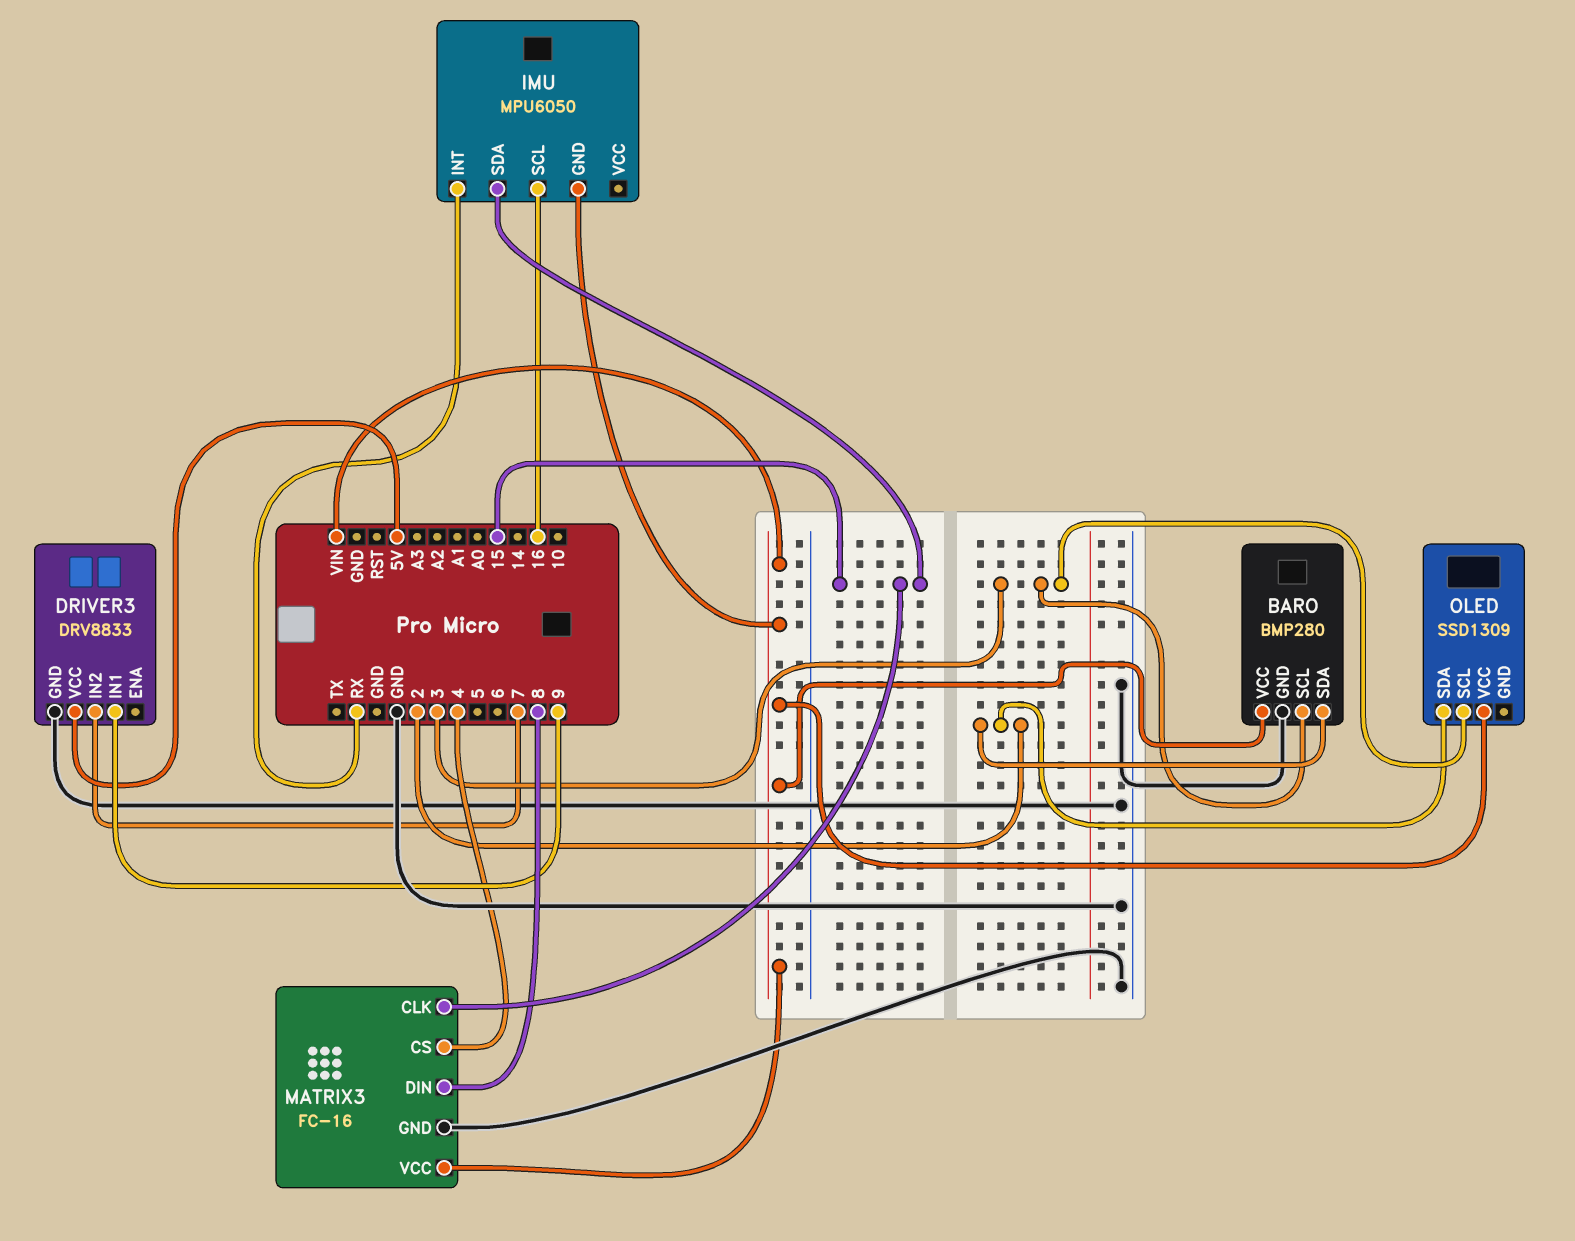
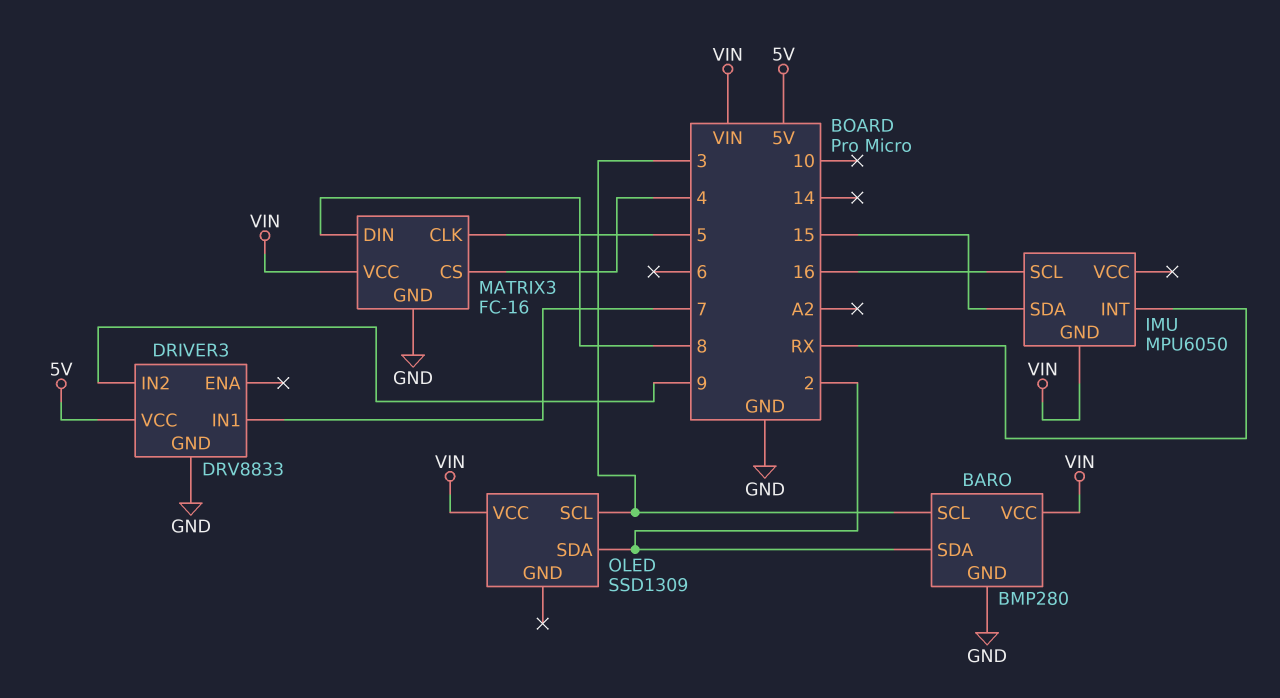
DRIVER3 pin IN1: 9 -> 7
DRIVER3 pin IN2: 7 -> 9
MATRIX3 pin CLK: 15 -> 5

